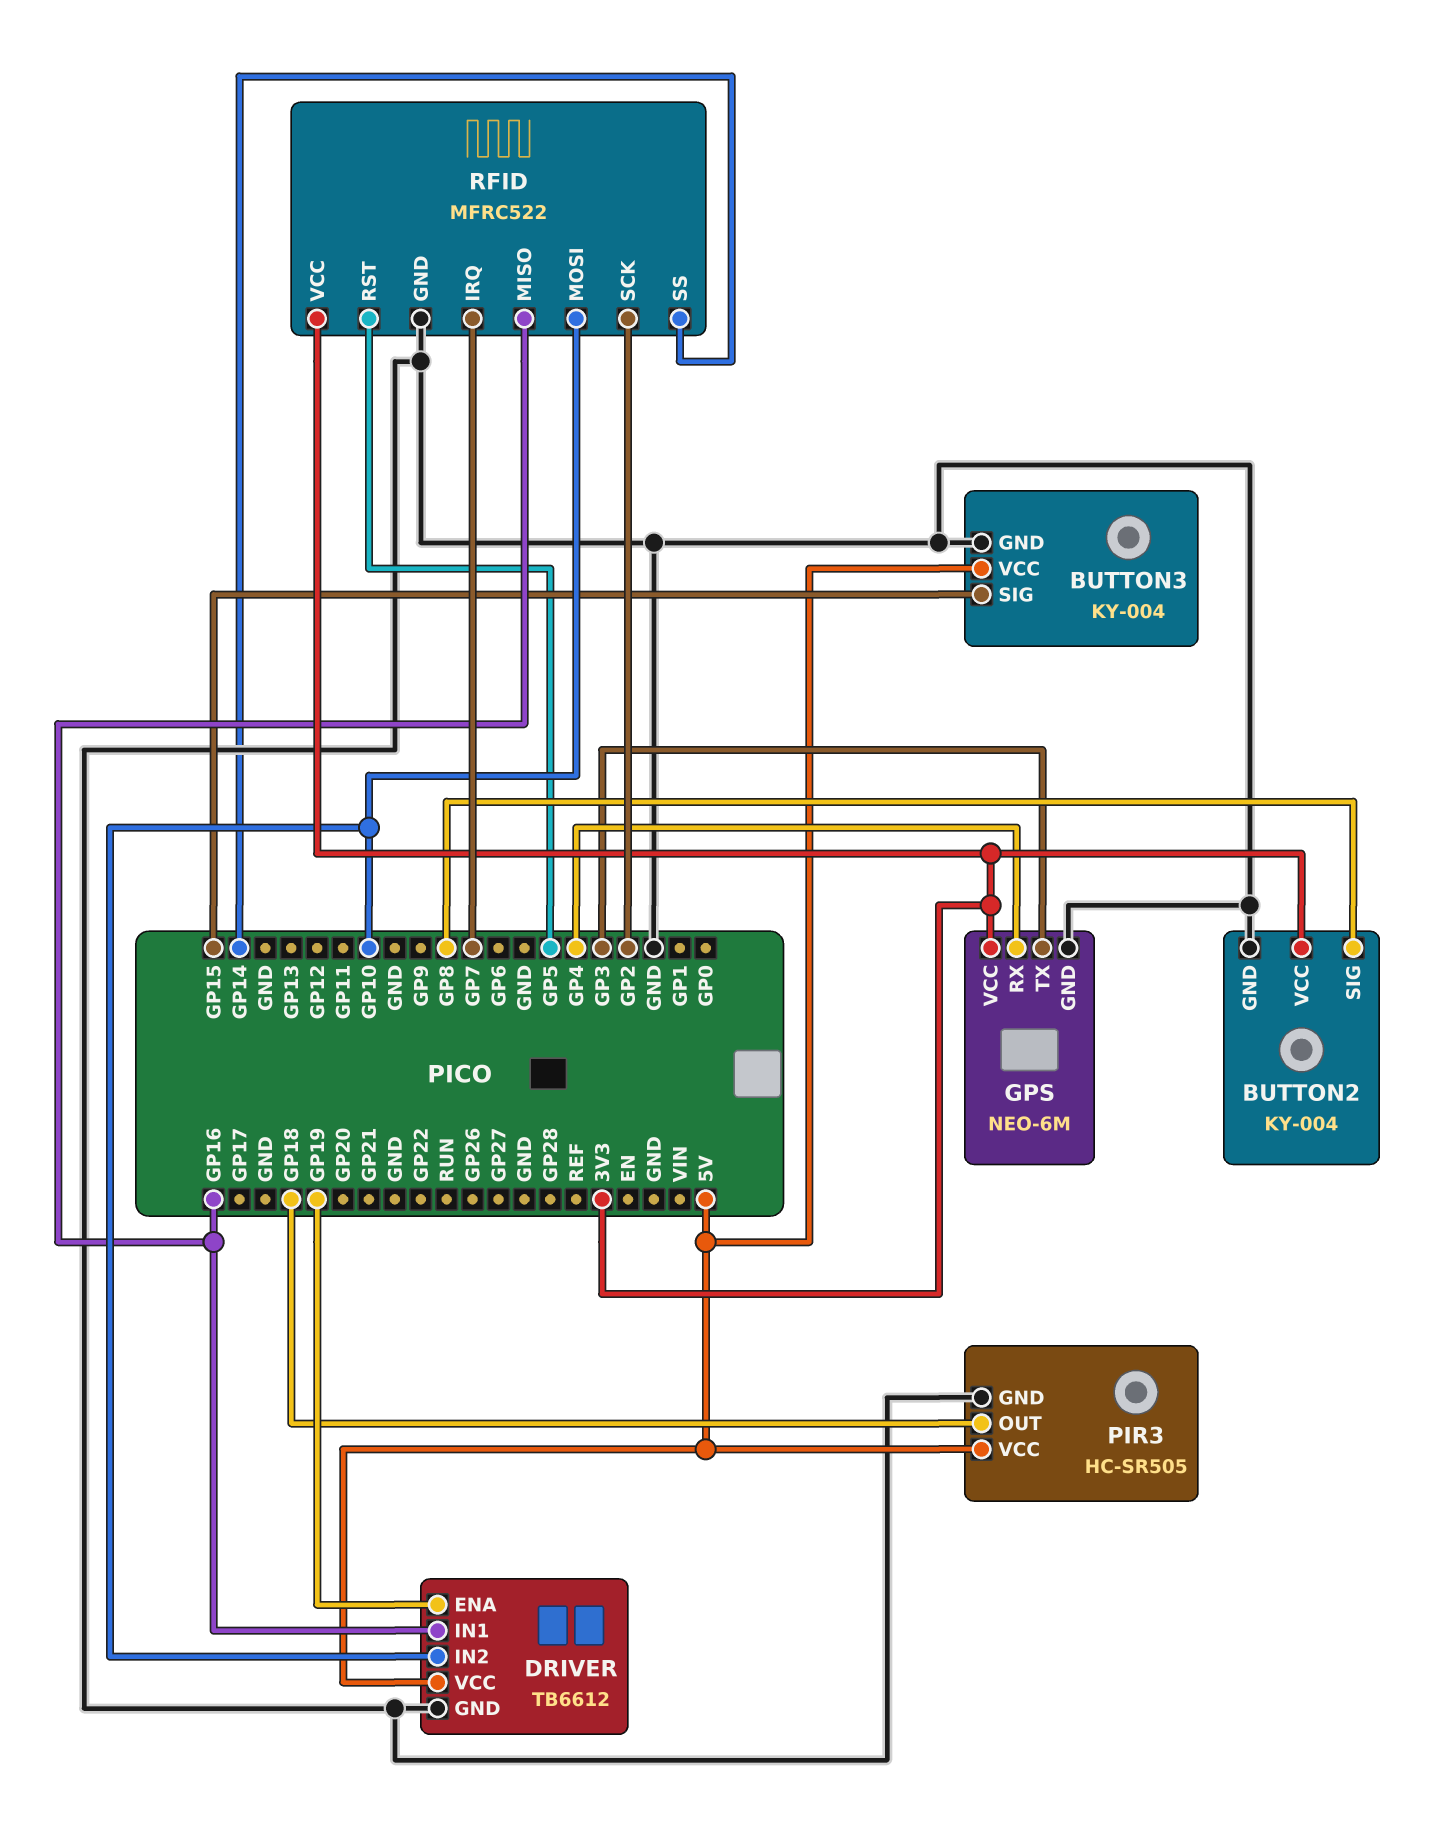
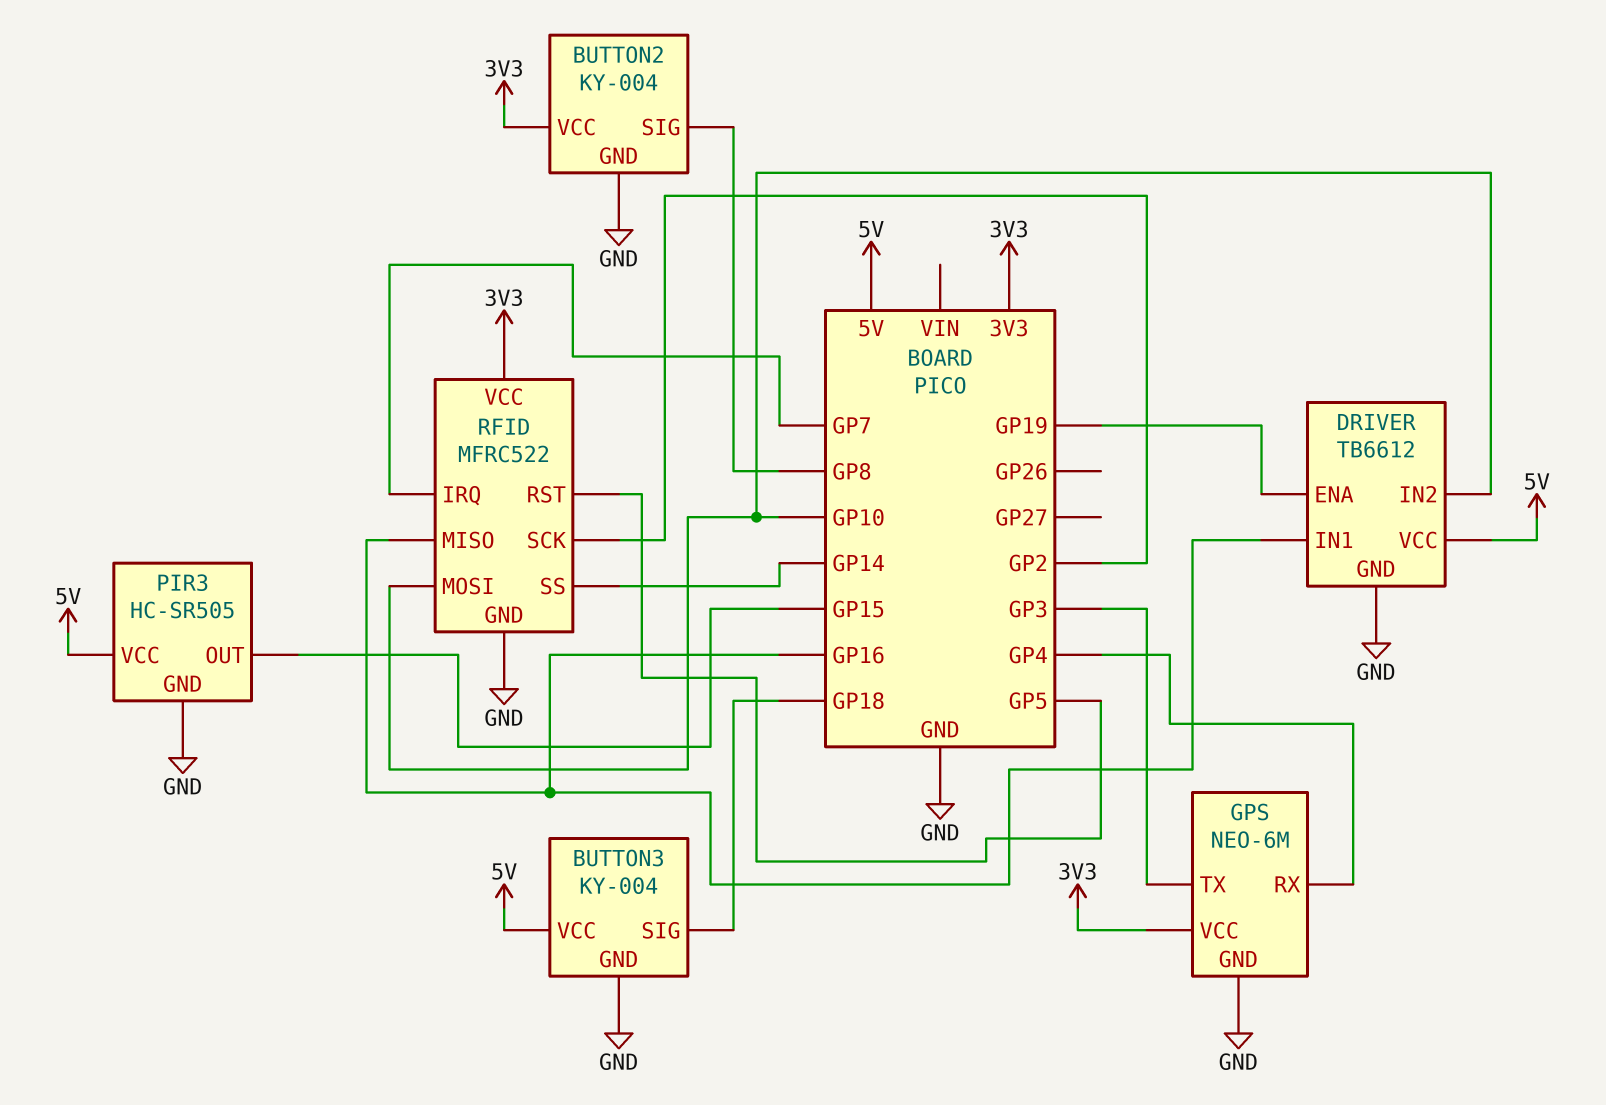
BUTTON3 pin SIG: GP15 -> GP18
PIR3 pin OUT: GP18 -> GP15

